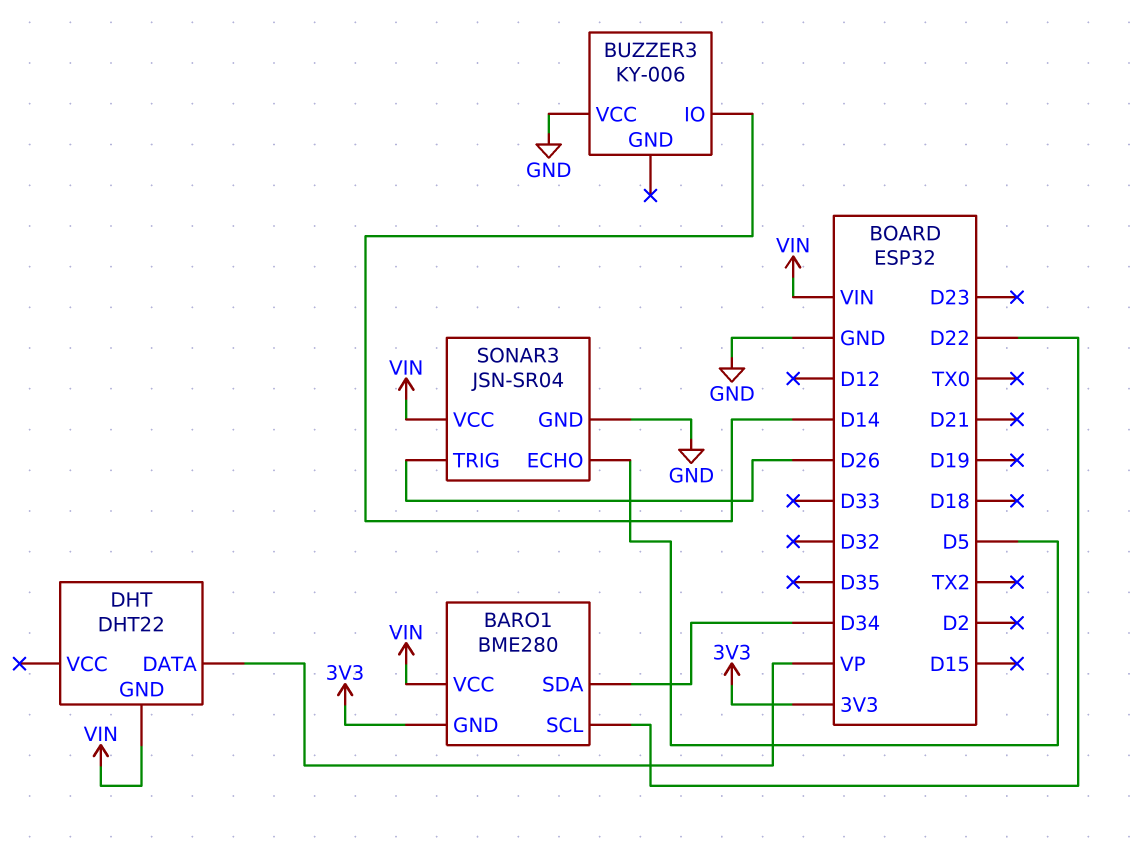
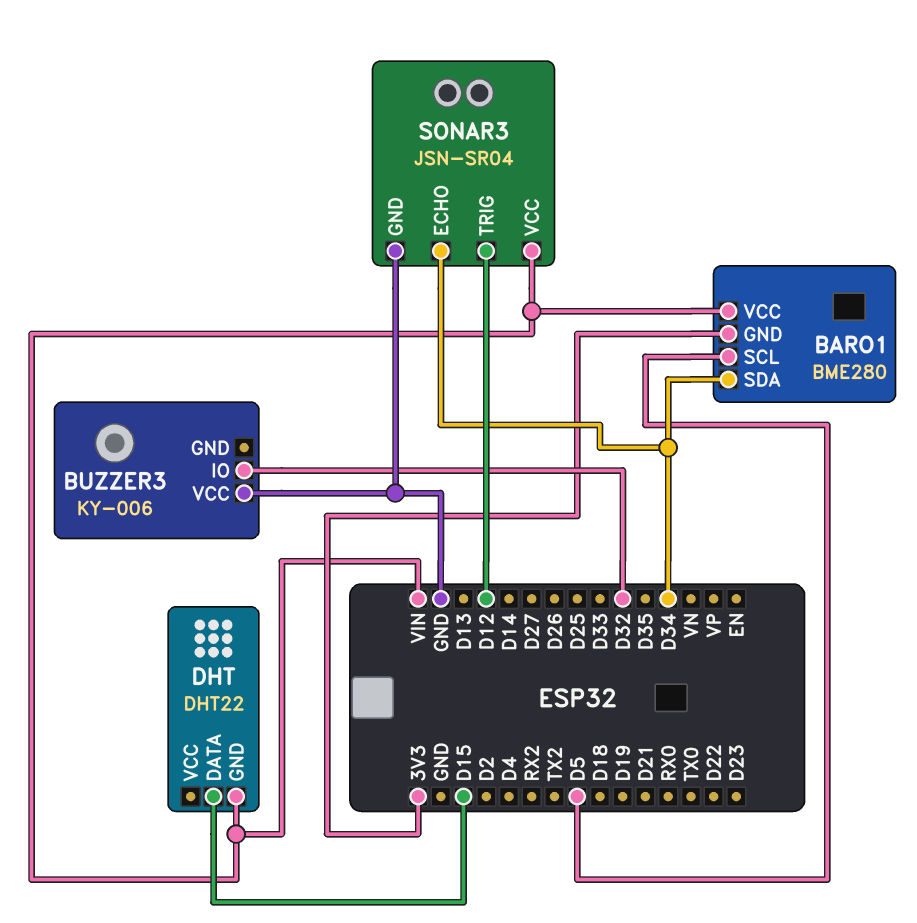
BARO1 pin SCL: D22 -> D5
BUZZER3 pin IO: D14 -> D32
DHT pin DATA: VP -> D15
SONAR3 pin ECHO: D5 -> D34
SONAR3 pin TRIG: D26 -> D12

